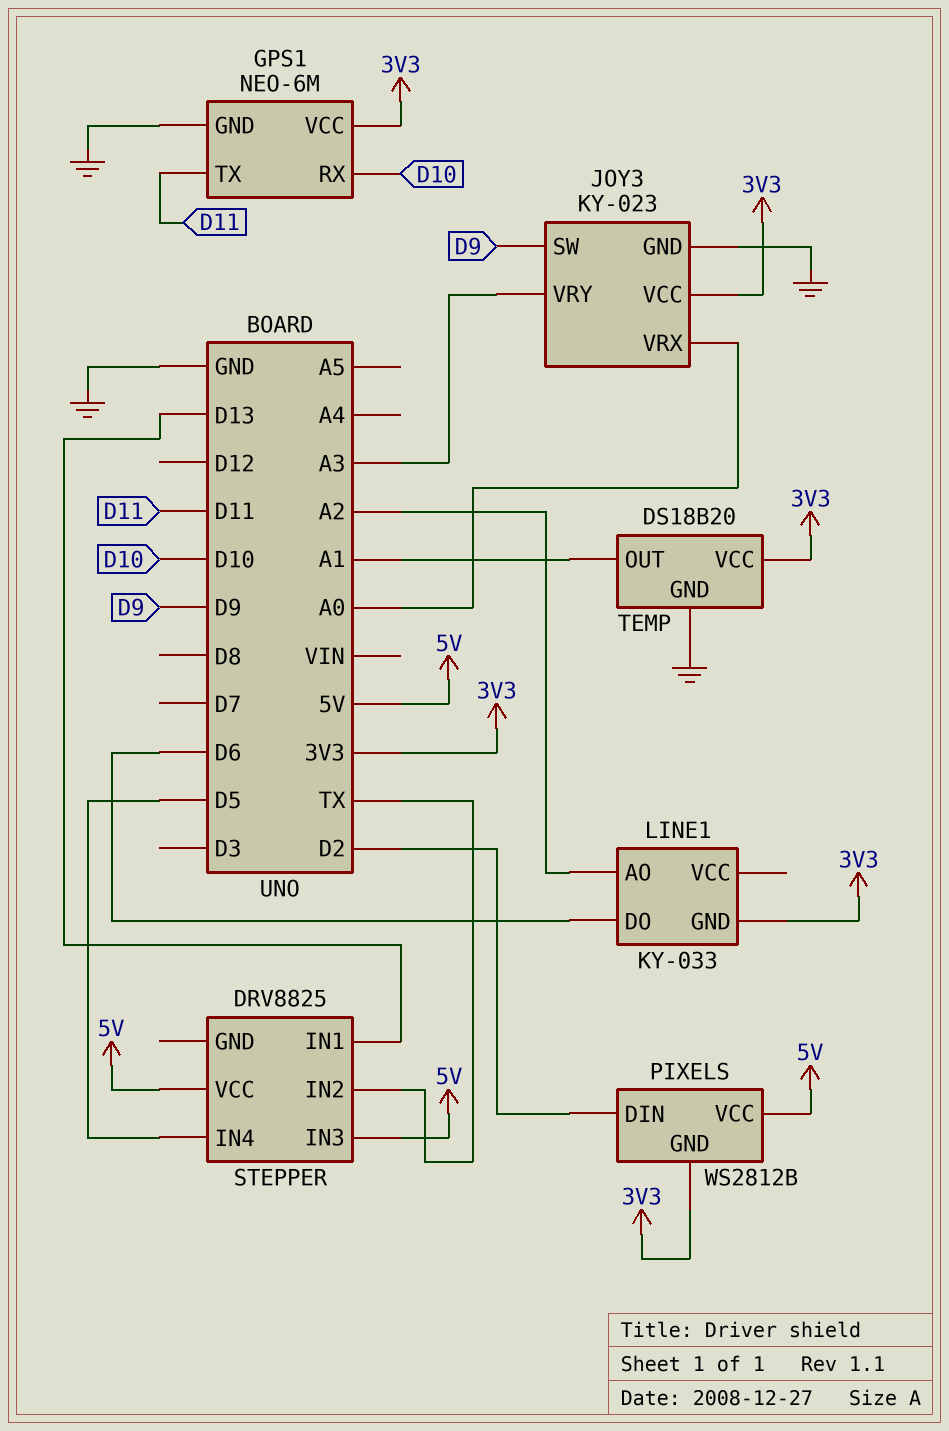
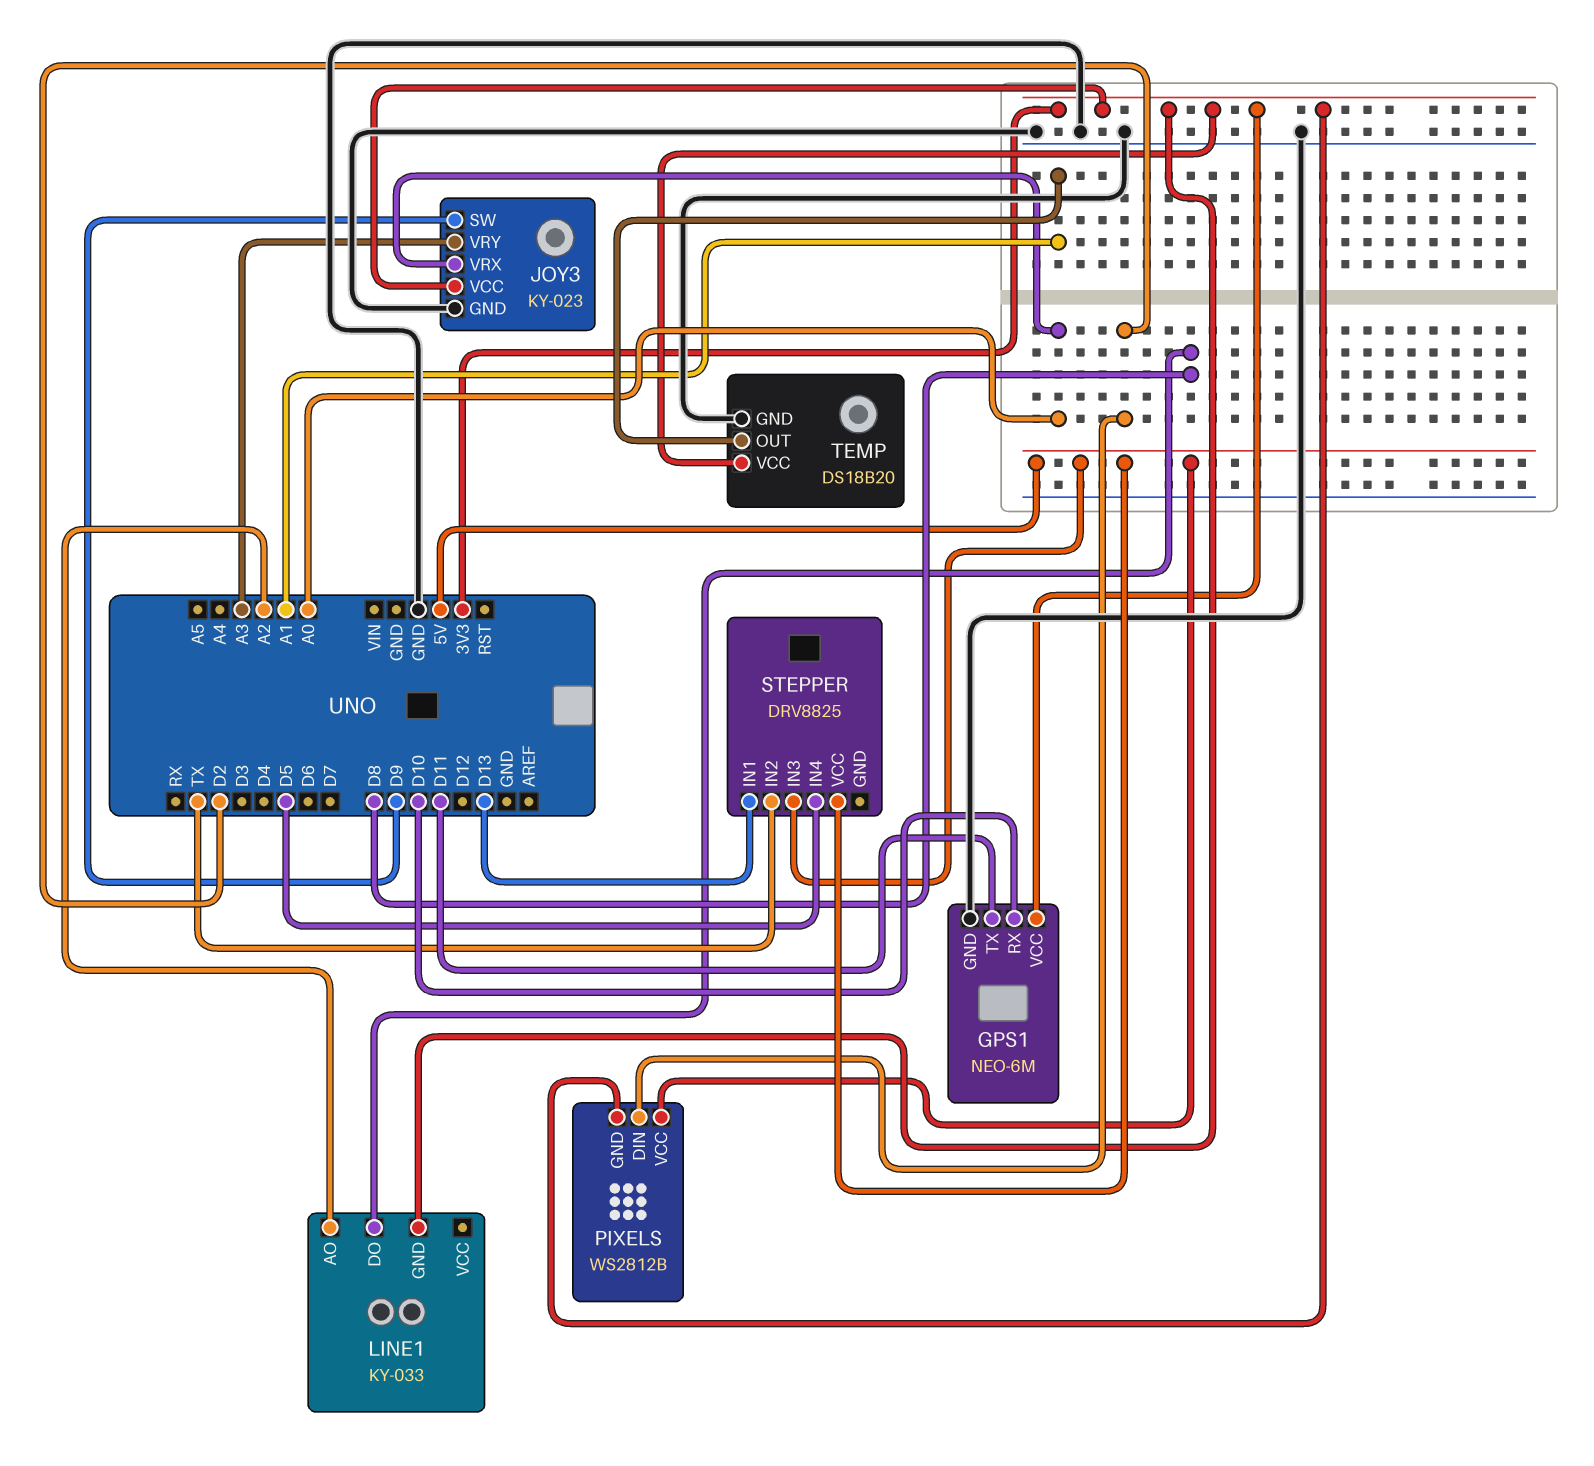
LINE1 pin DO: D6 -> D8

